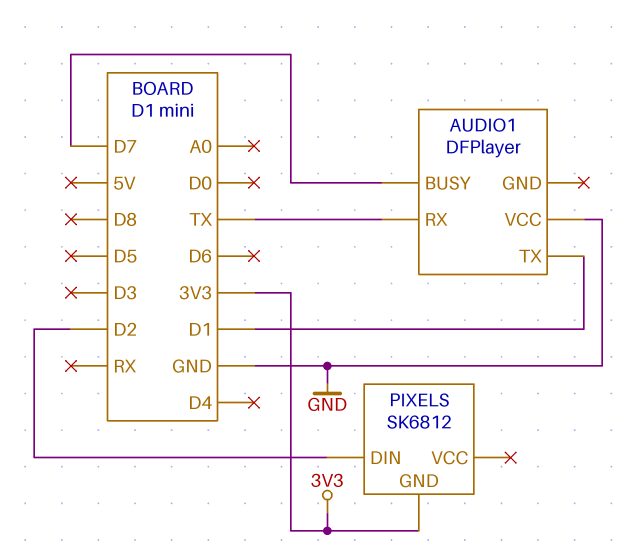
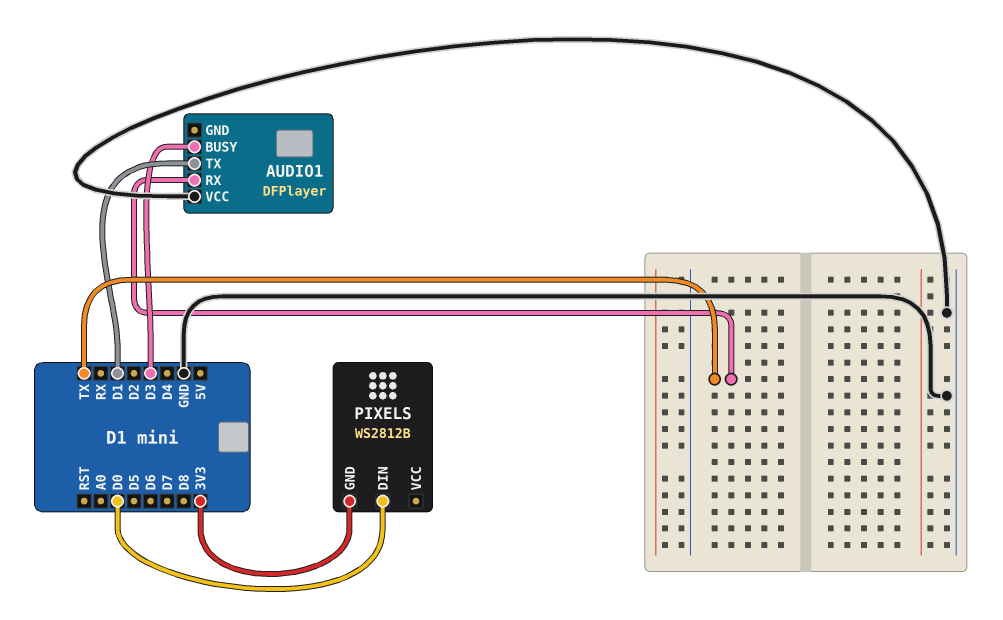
AUDIO1 pin BUSY: D7 -> D3
PIXELS: SK6812 -> WS2812B
PIXELS pin DIN: D2 -> D0

